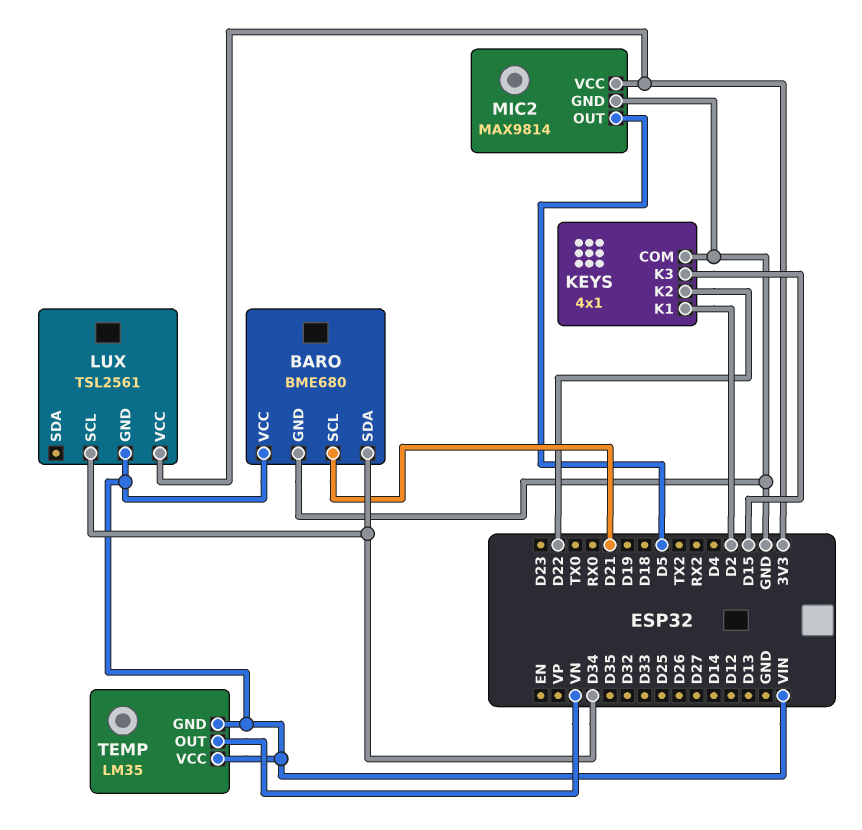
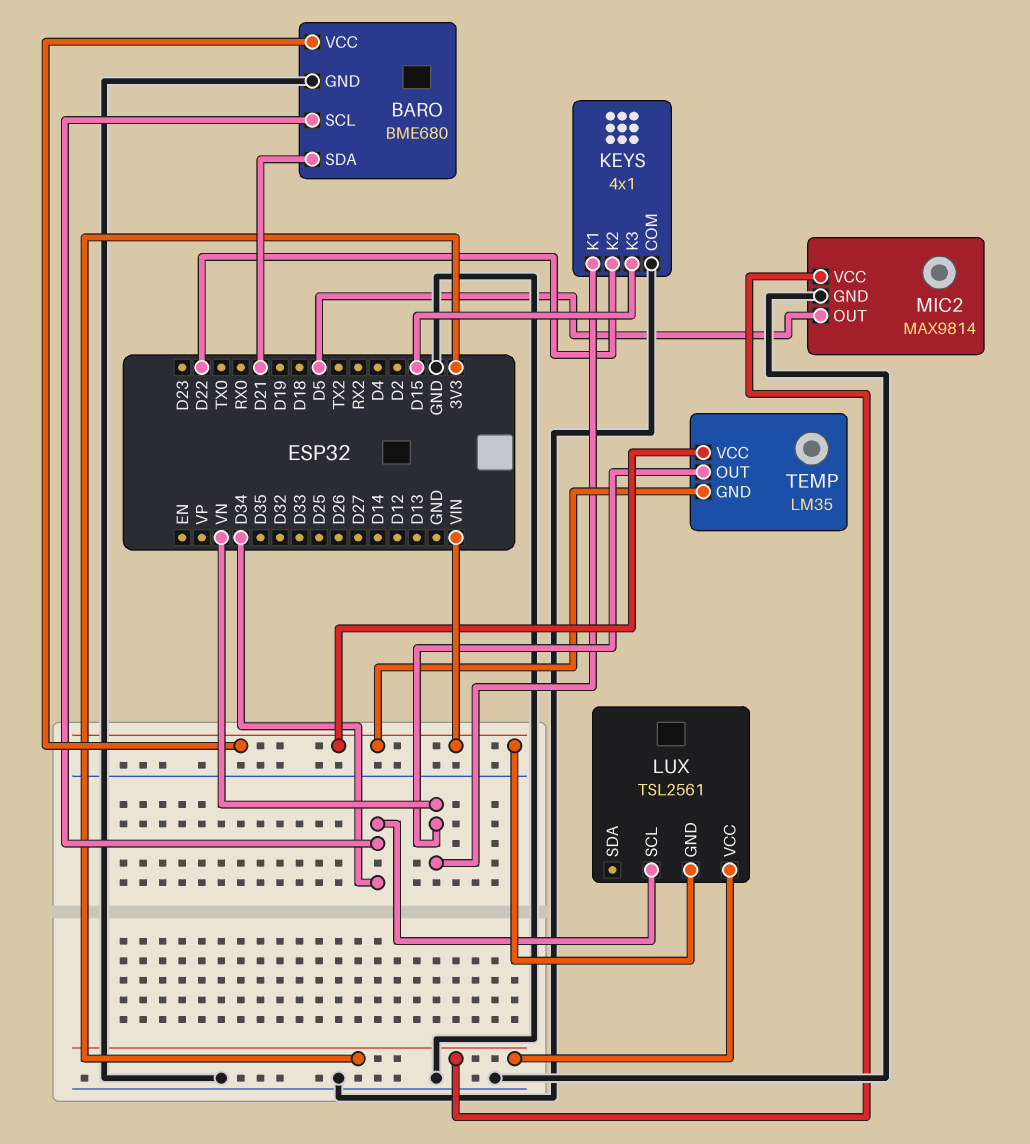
BARO pin SCL: D21 -> D34
BARO pin SDA: D34 -> D21
KEYS pin K1: D2 -> VN

